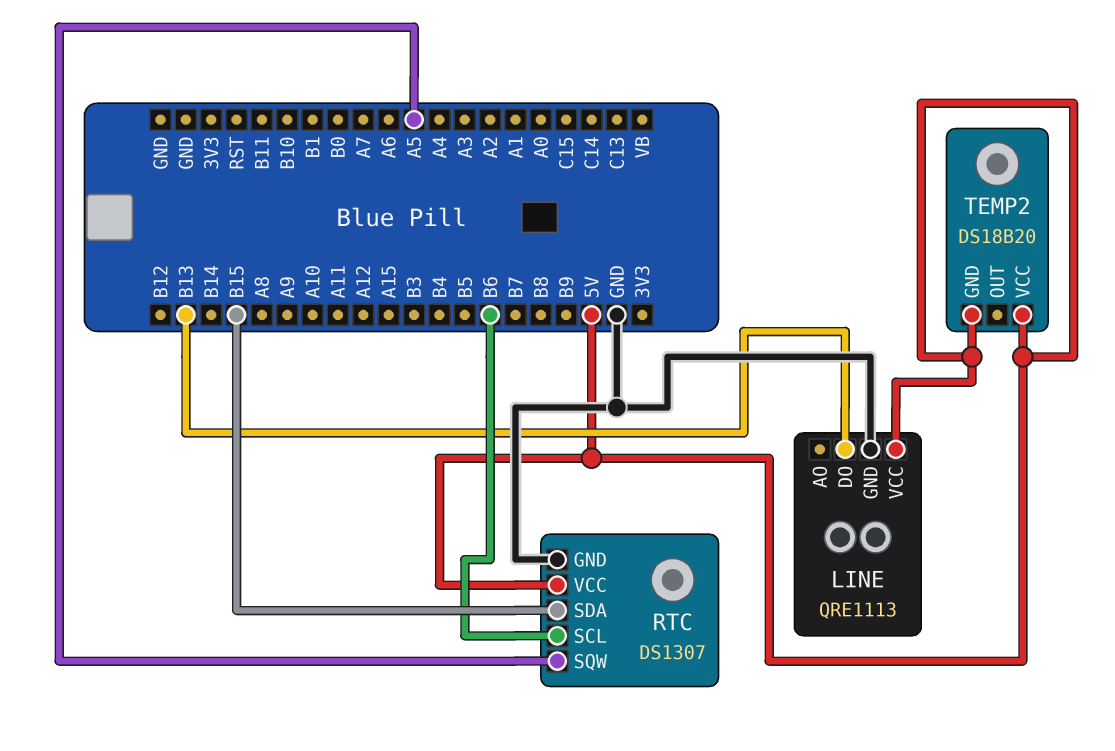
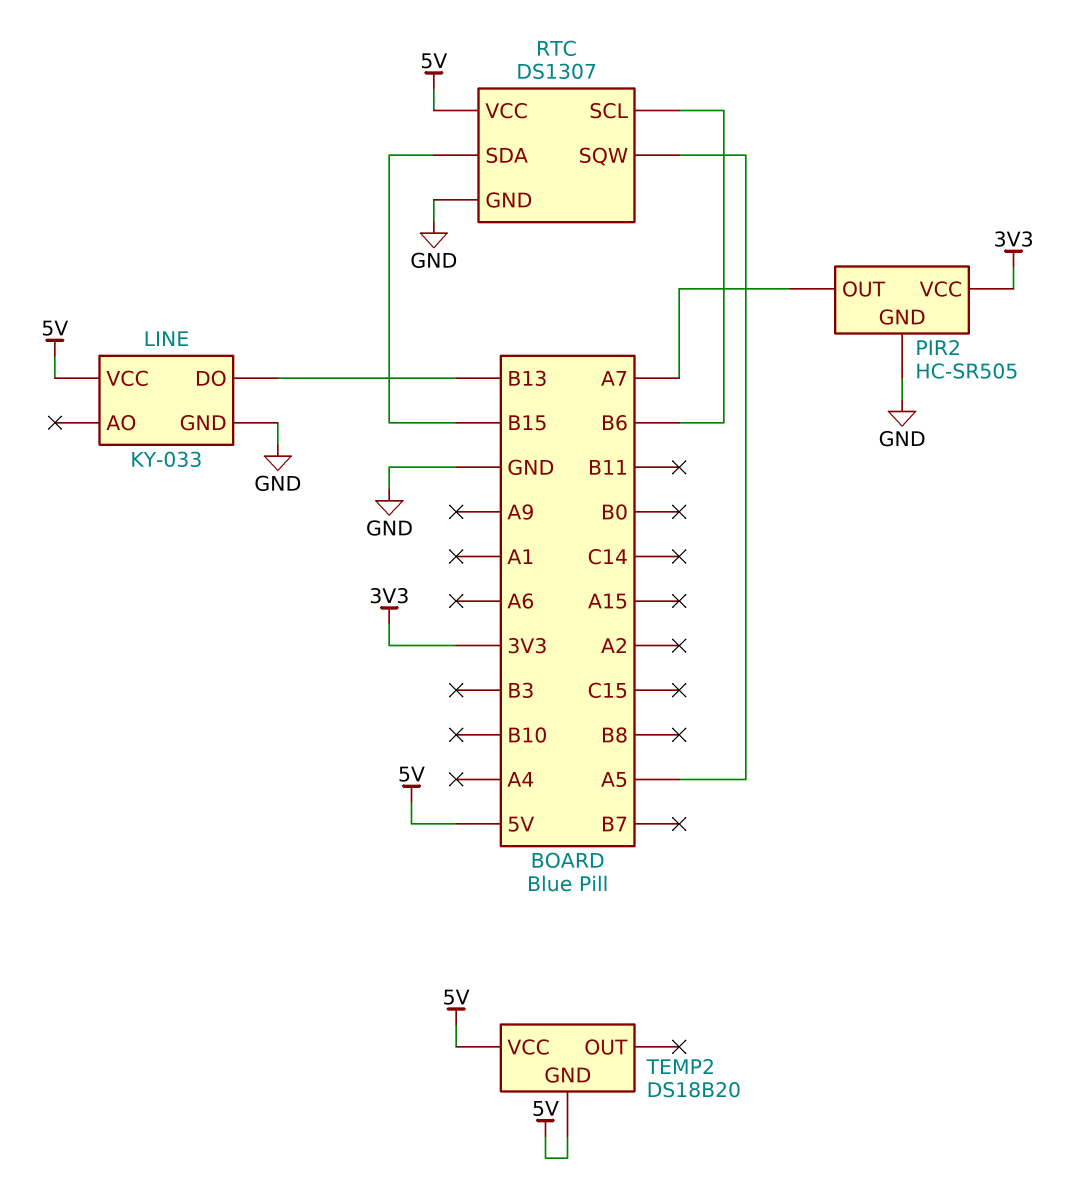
LINE: QRE1113 -> KY-033
PIR2: none -> HC-SR505
PIR2 pin GND: none -> GND
PIR2 pin OUT: none -> A7
PIR2 pin VCC: none -> 3V3

